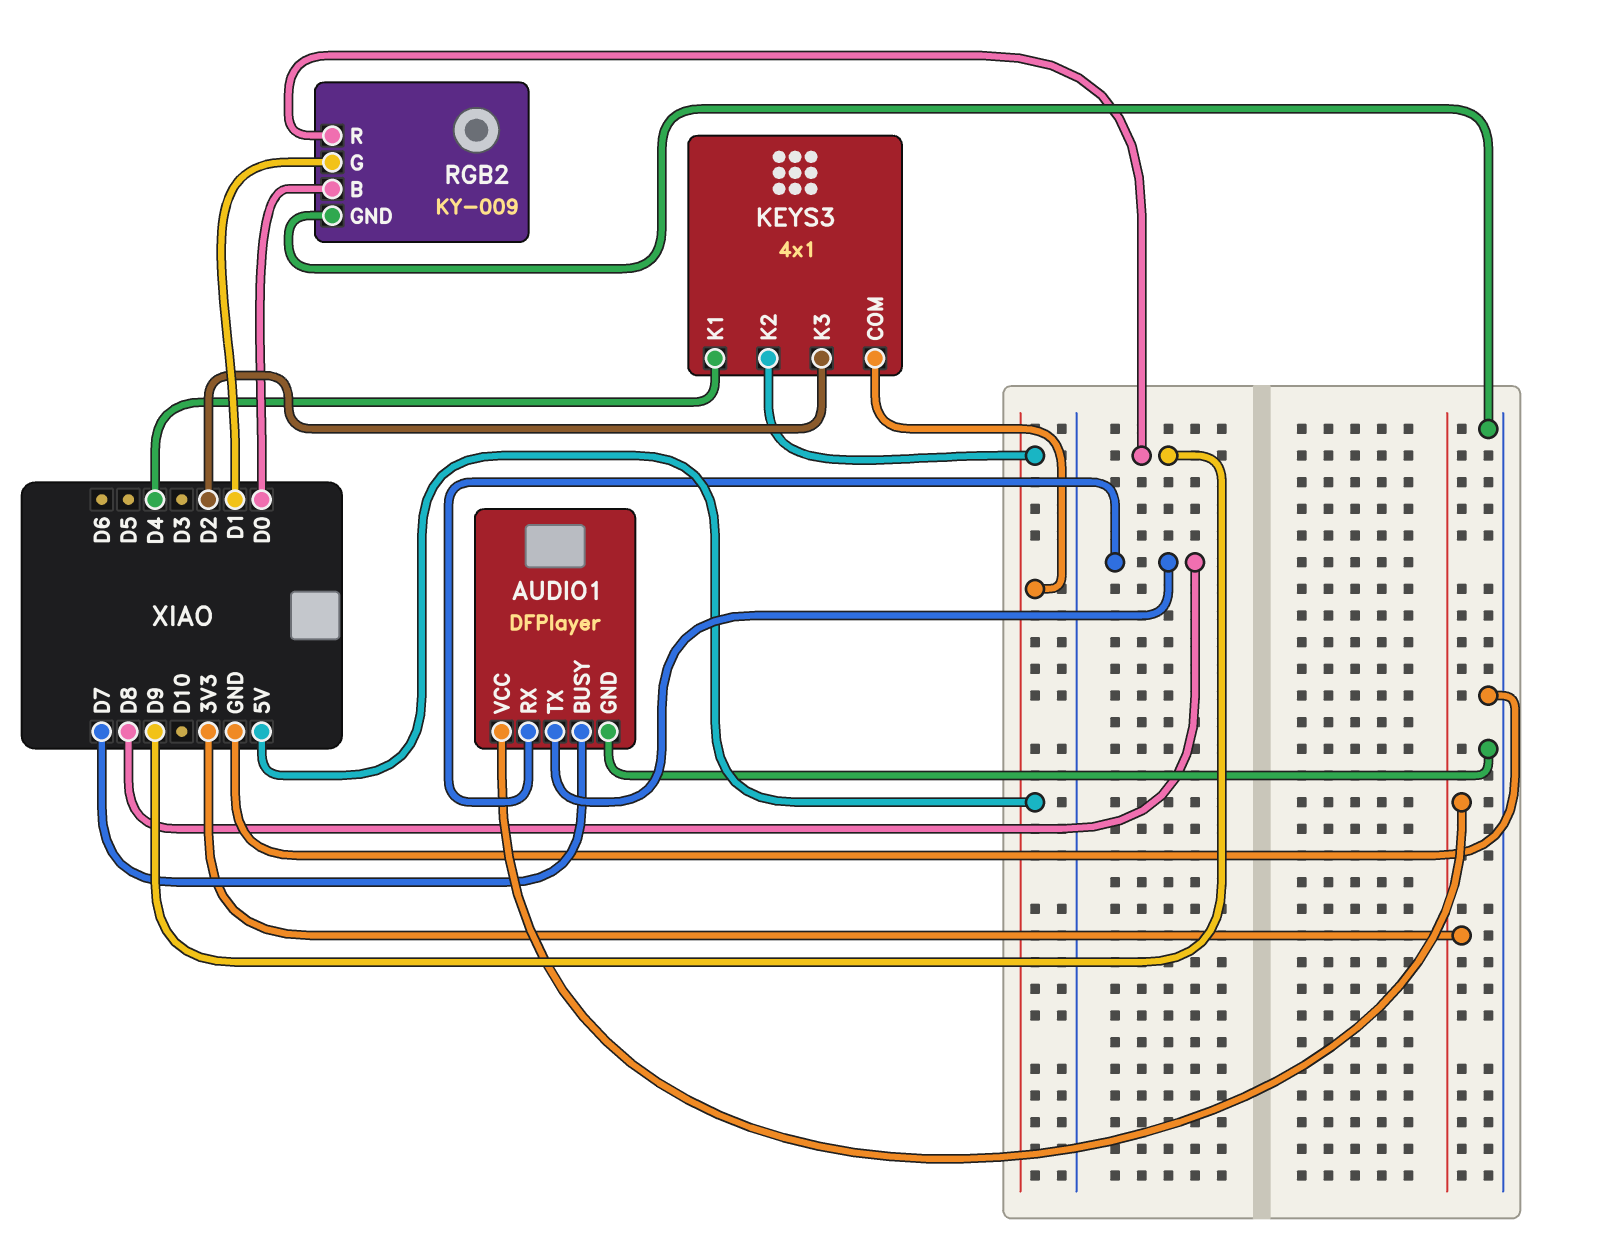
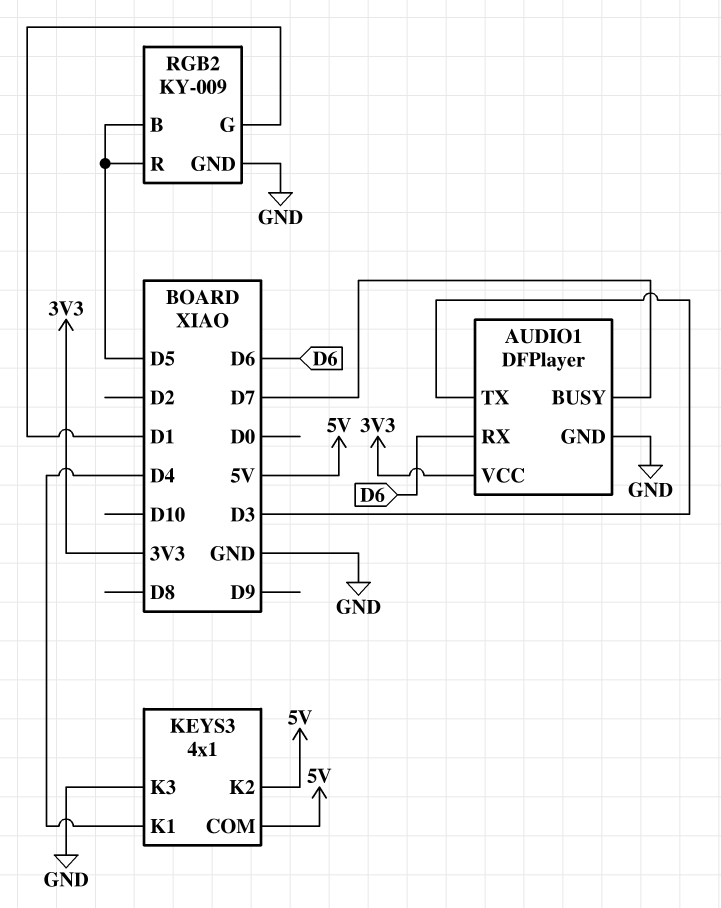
AUDIO1 pin RX: D8 -> D6
AUDIO1 pin TX: D8 -> D3
KEYS3 pin K3: D2 -> GND
RGB2 pin B: D0 -> D5
RGB2 pin R: D9 -> D5

